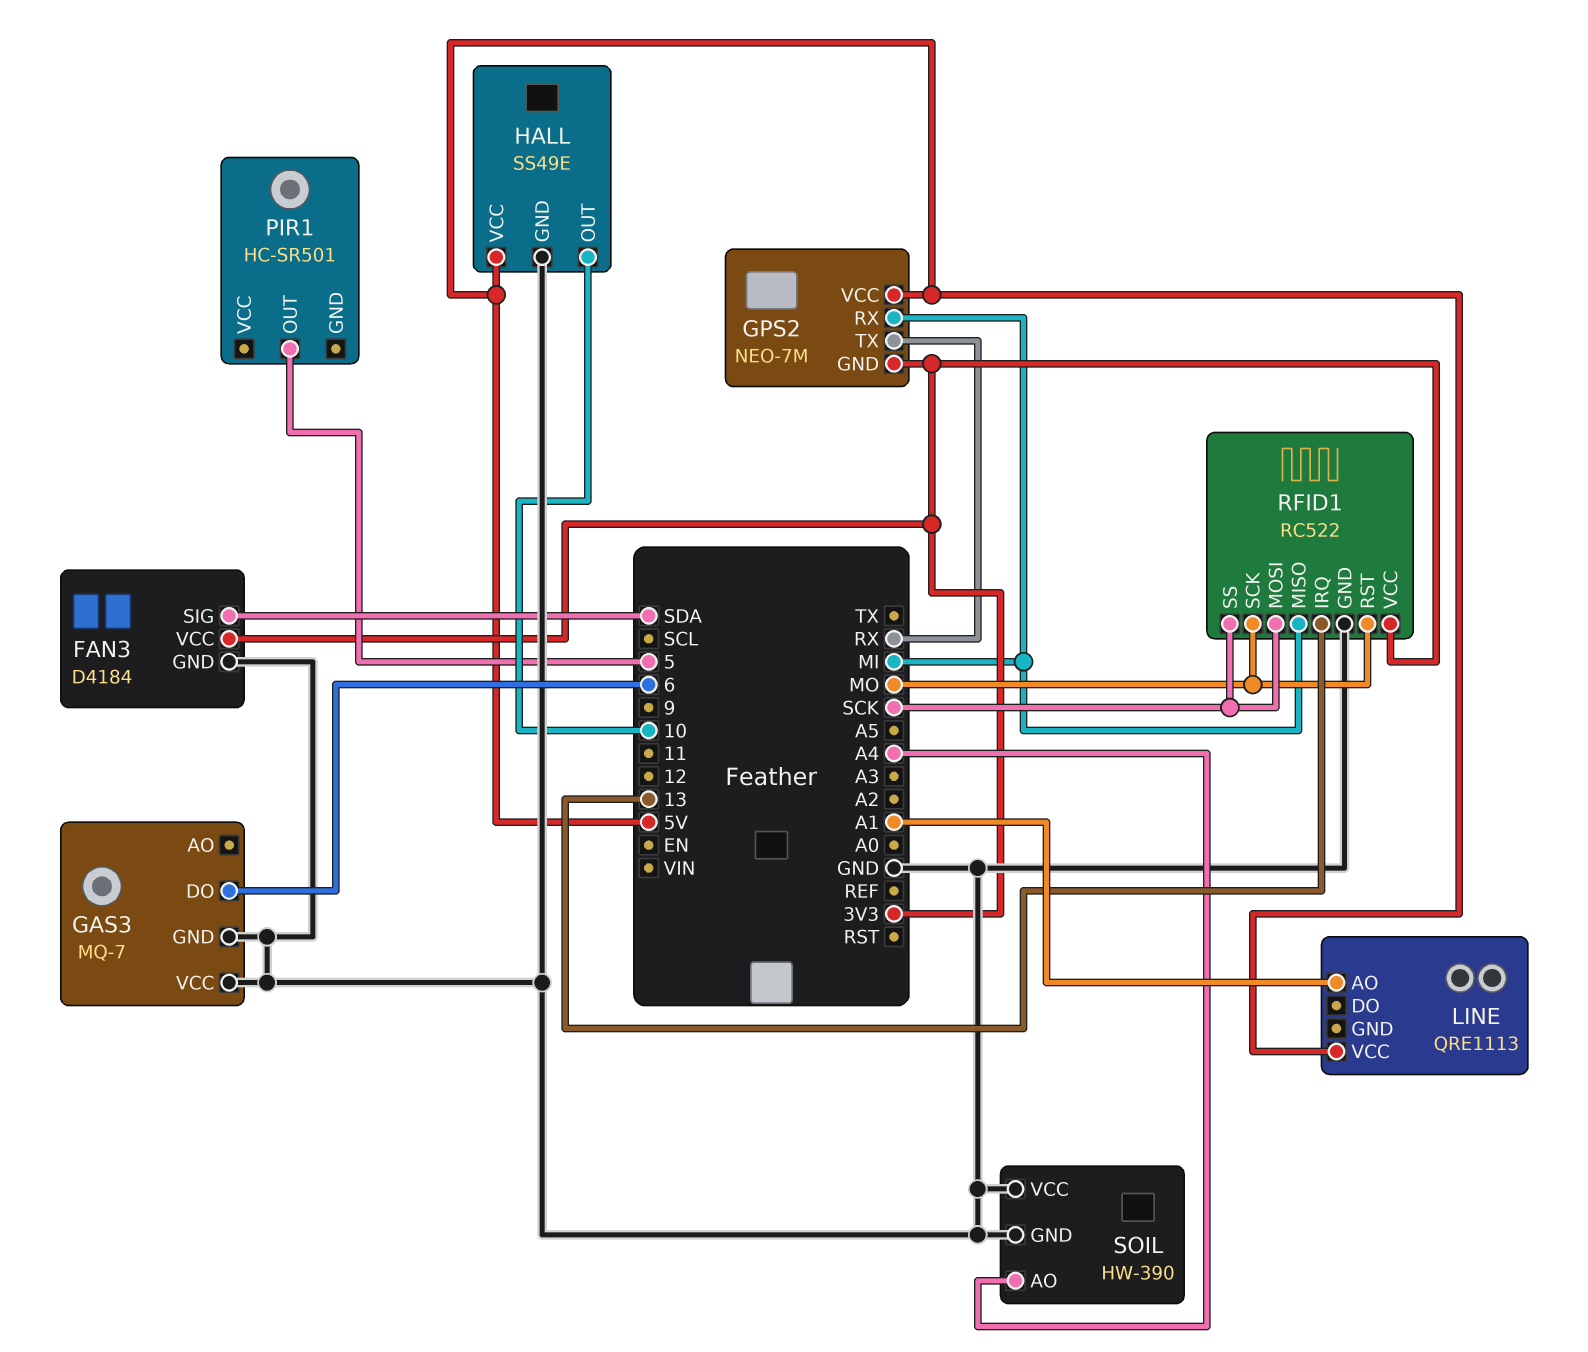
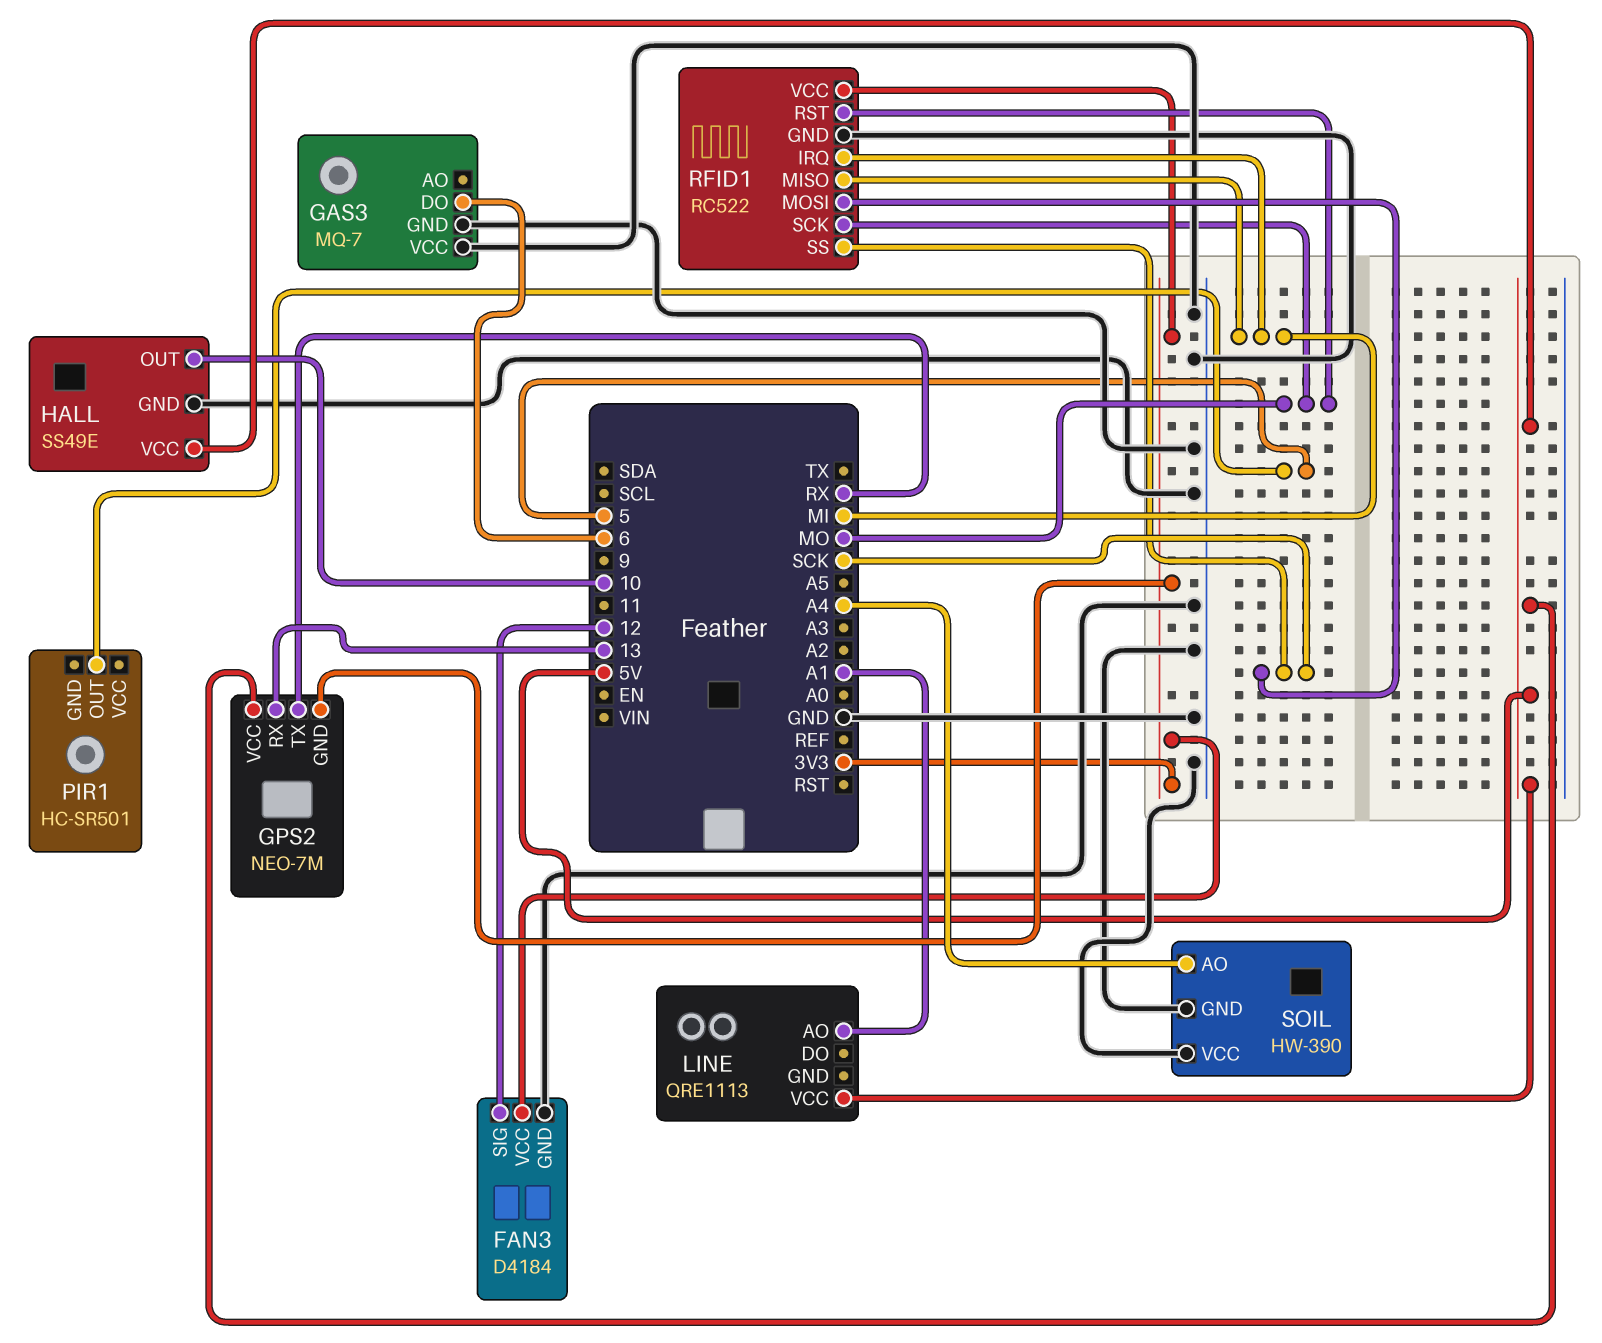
FAN3 pin SIG: SDA -> 12
GPS2 pin RX: MI -> 13
RFID1 pin IRQ: 13 -> MI

